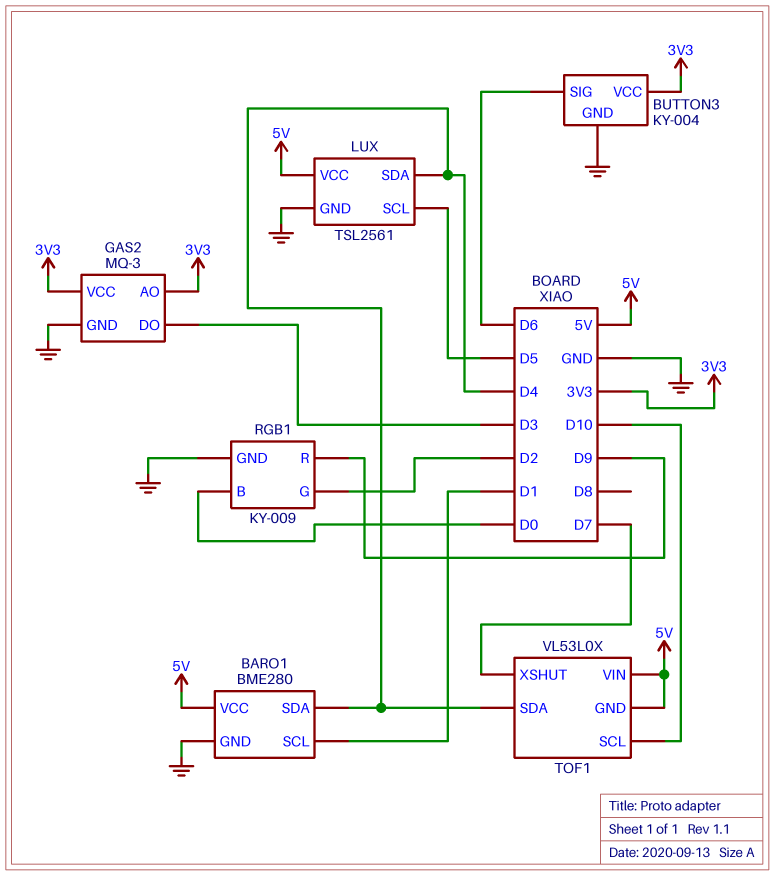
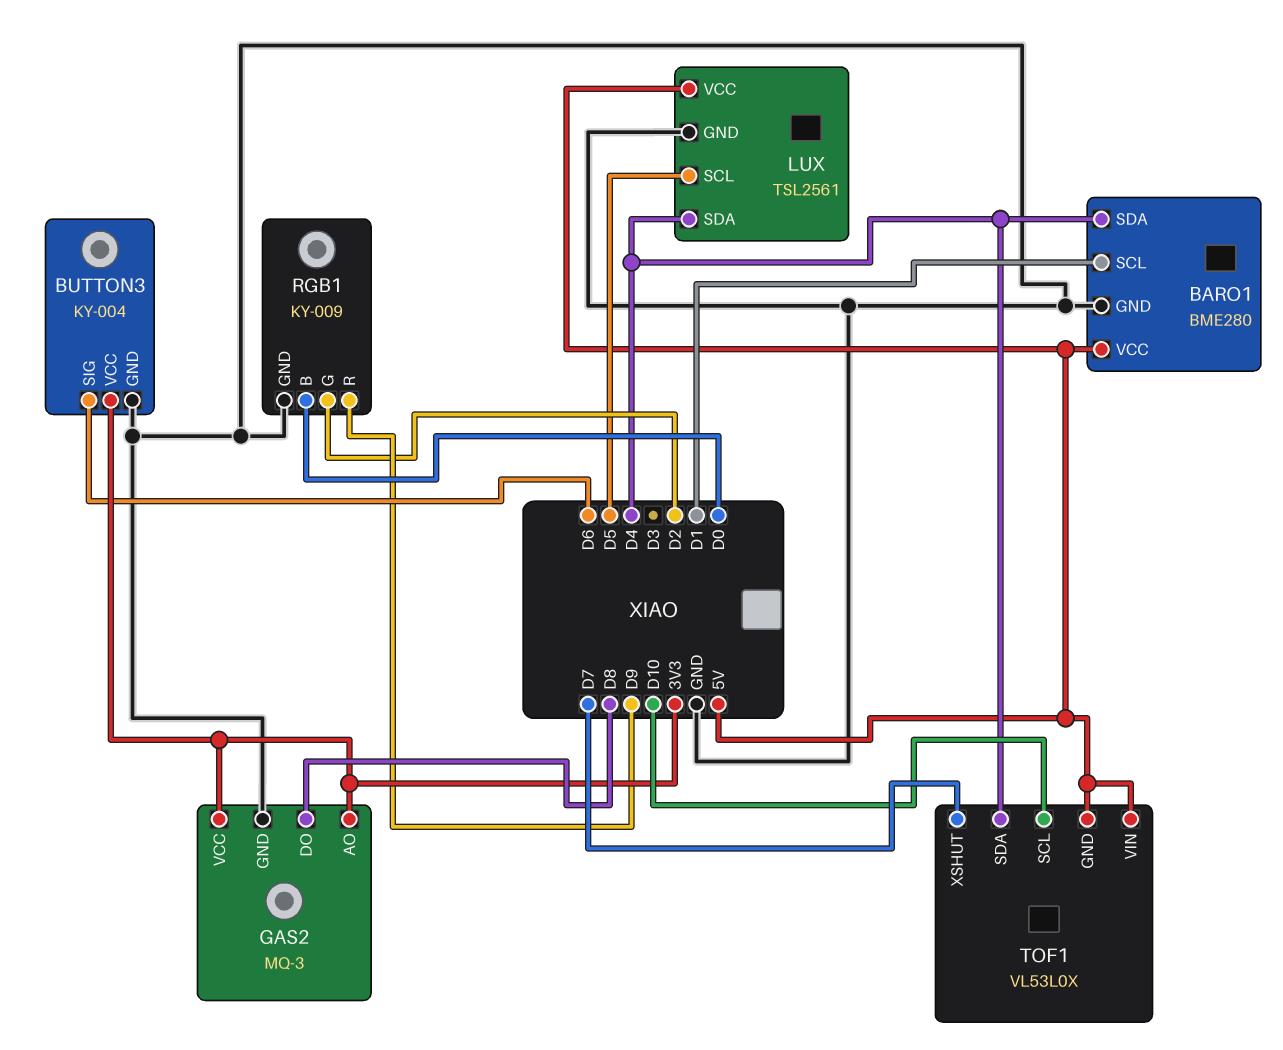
GAS2 pin DO: D3 -> D8

